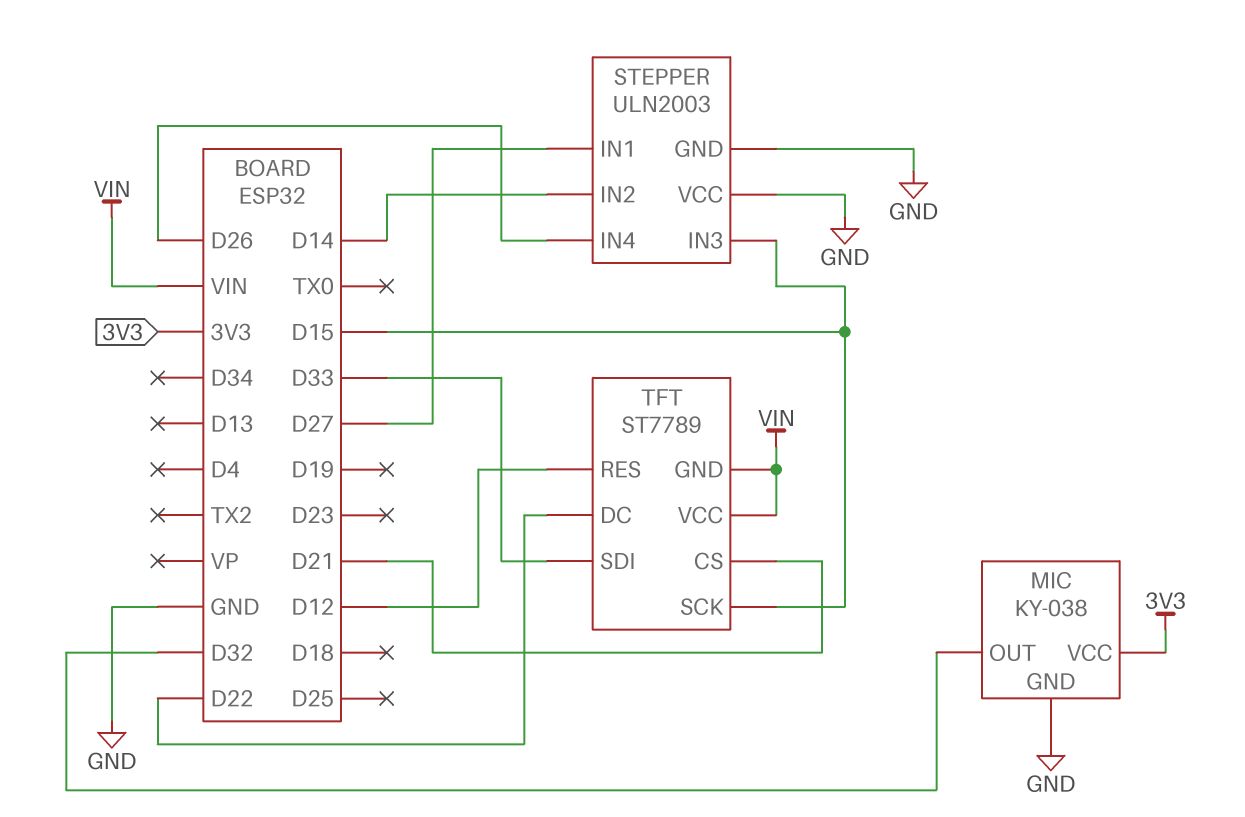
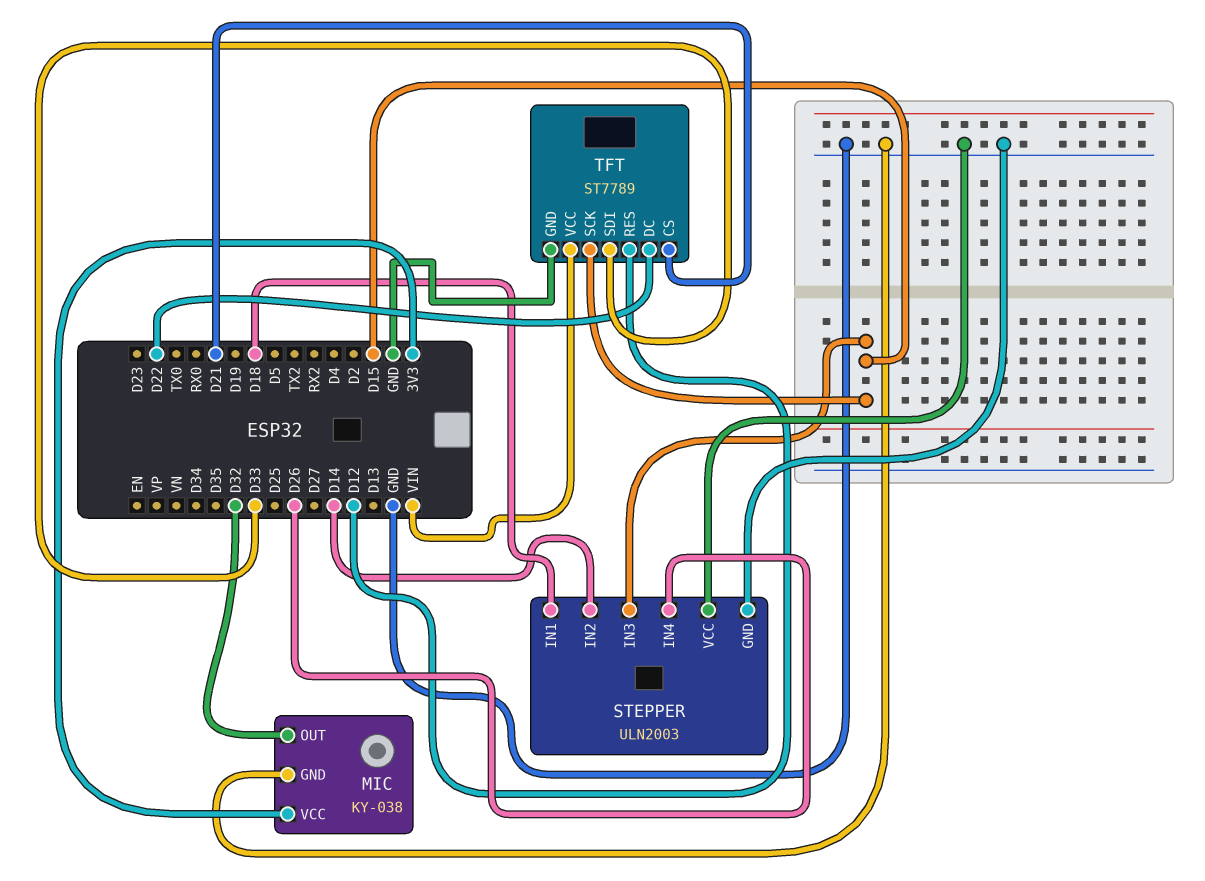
STEPPER pin IN1: D27 -> D18
TFT pin GND: VIN -> GND

